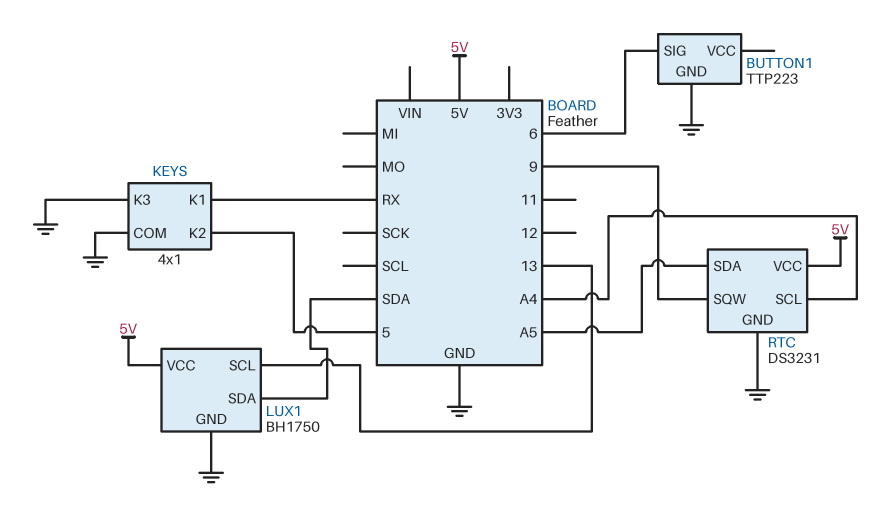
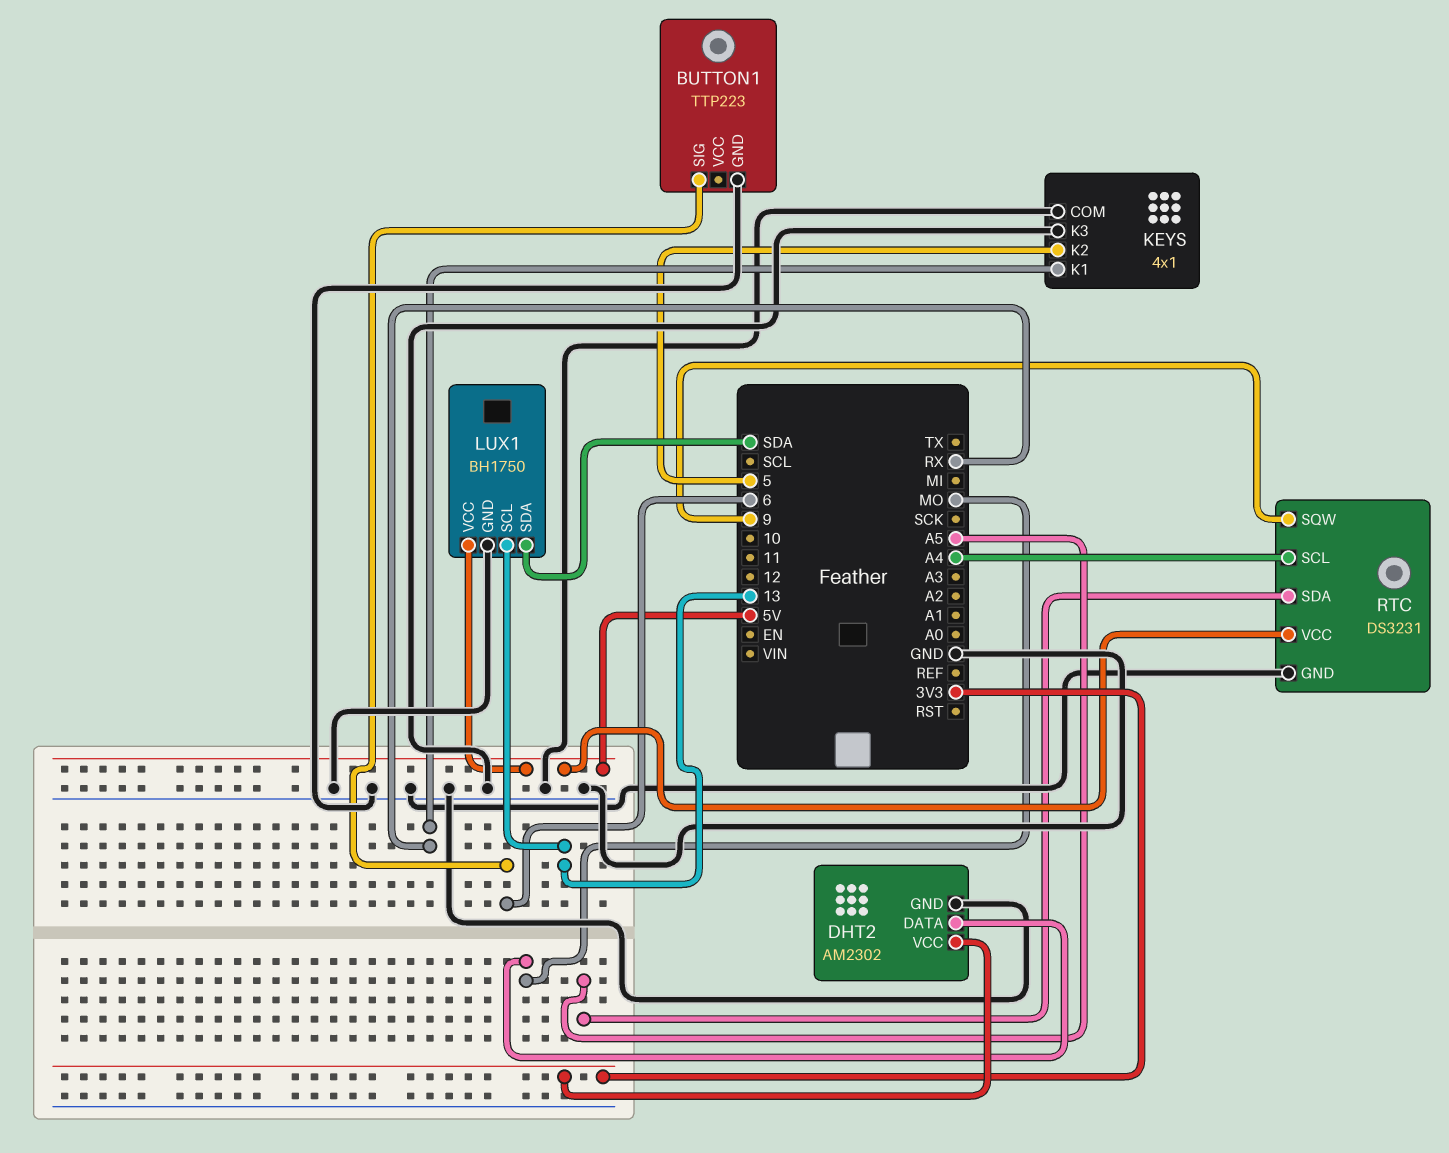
DHT2: none -> AM2302
DHT2 pin DATA: none -> MO
DHT2 pin GND: none -> GND
DHT2 pin VCC: none -> 3V3

